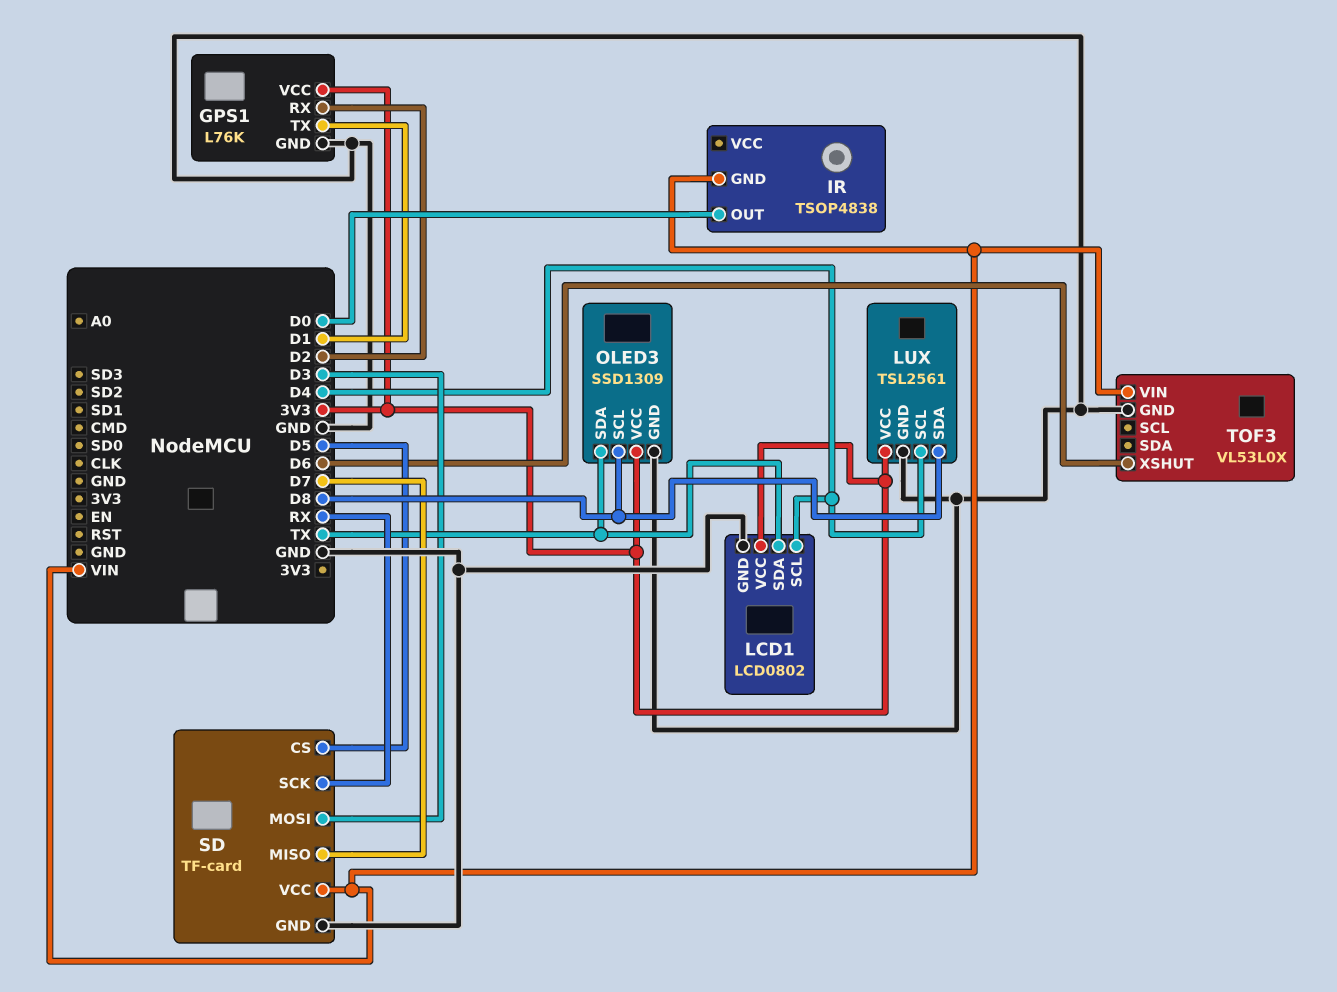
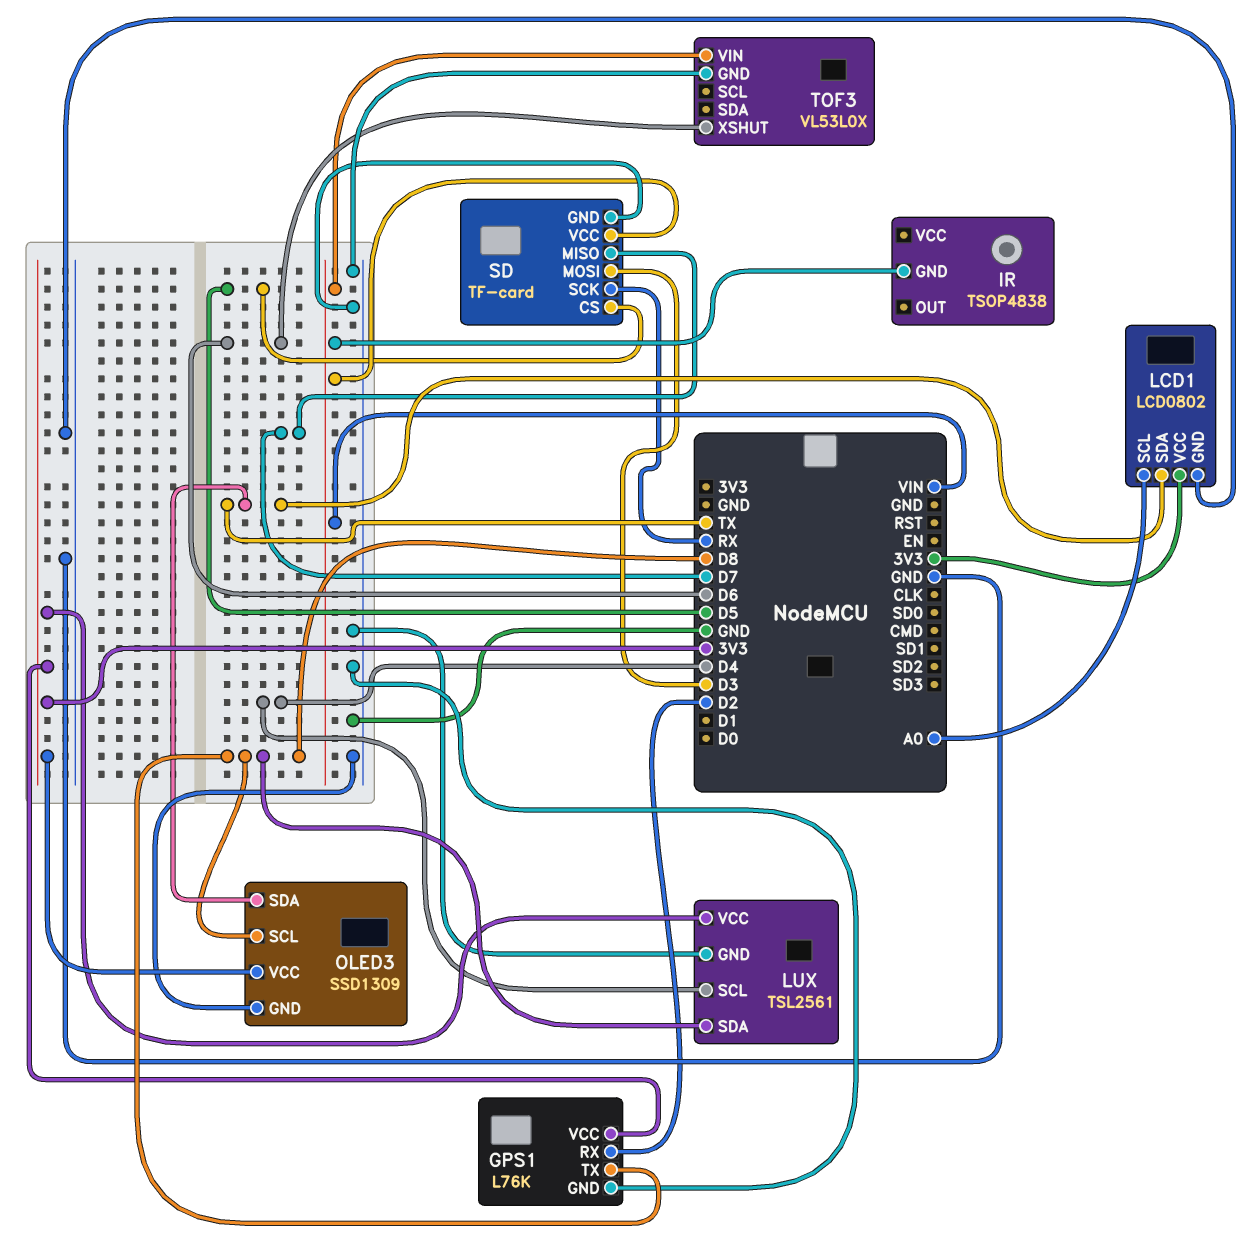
GPS1 pin TX: D1 -> D8
IR pin OUT: D0 -> none
LCD1 pin SCL: D4 -> A0

